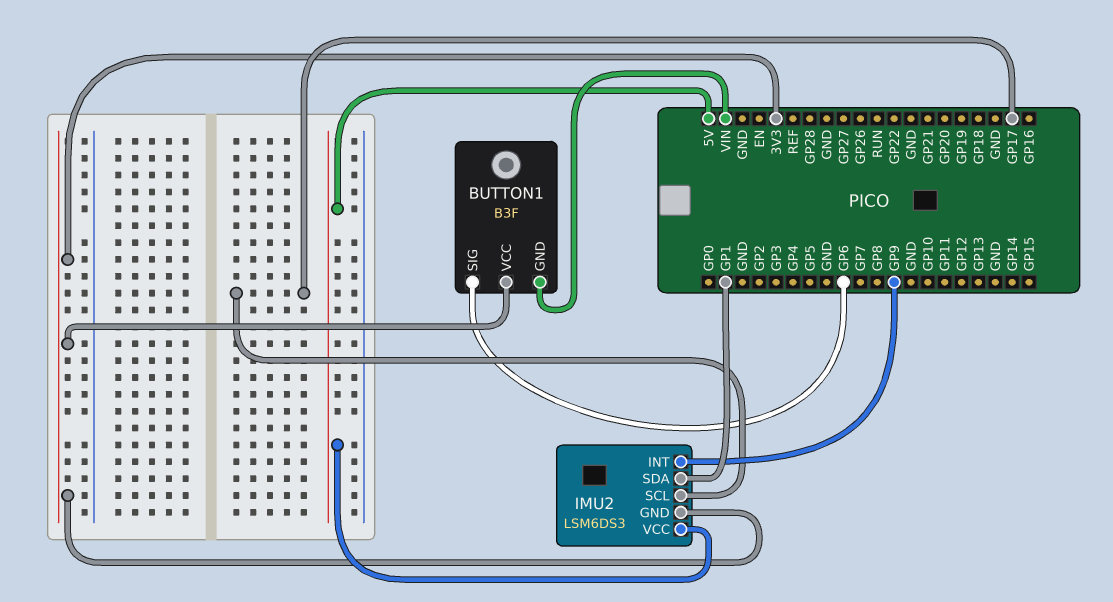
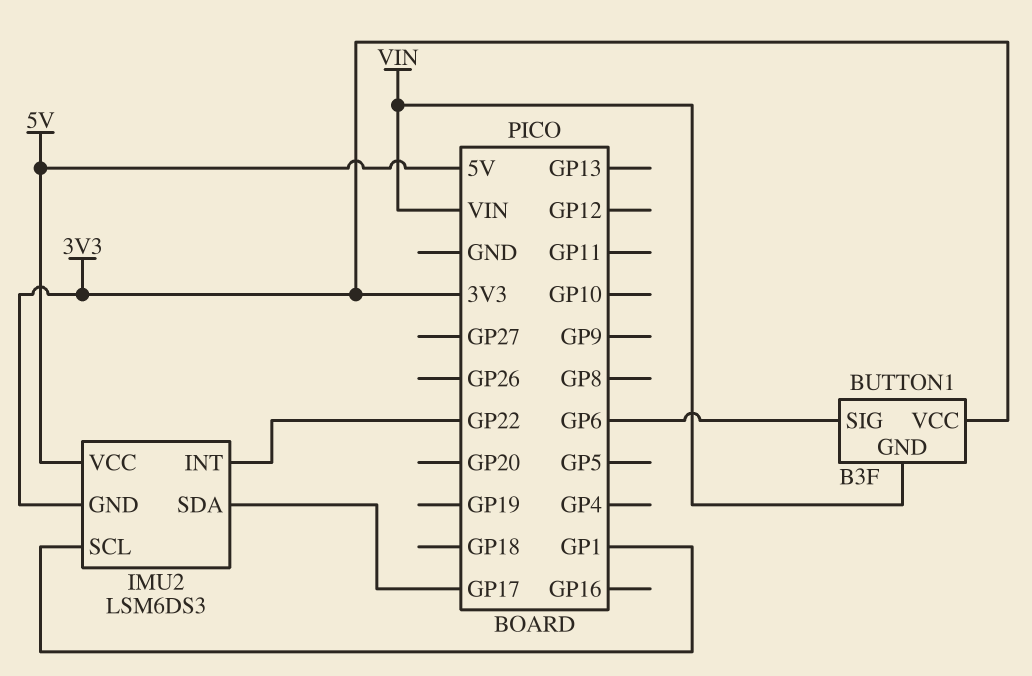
IMU2 pin INT: GP9 -> GP22
IMU2 pin SCL: GP17 -> GP1
IMU2 pin SDA: GP1 -> GP17

